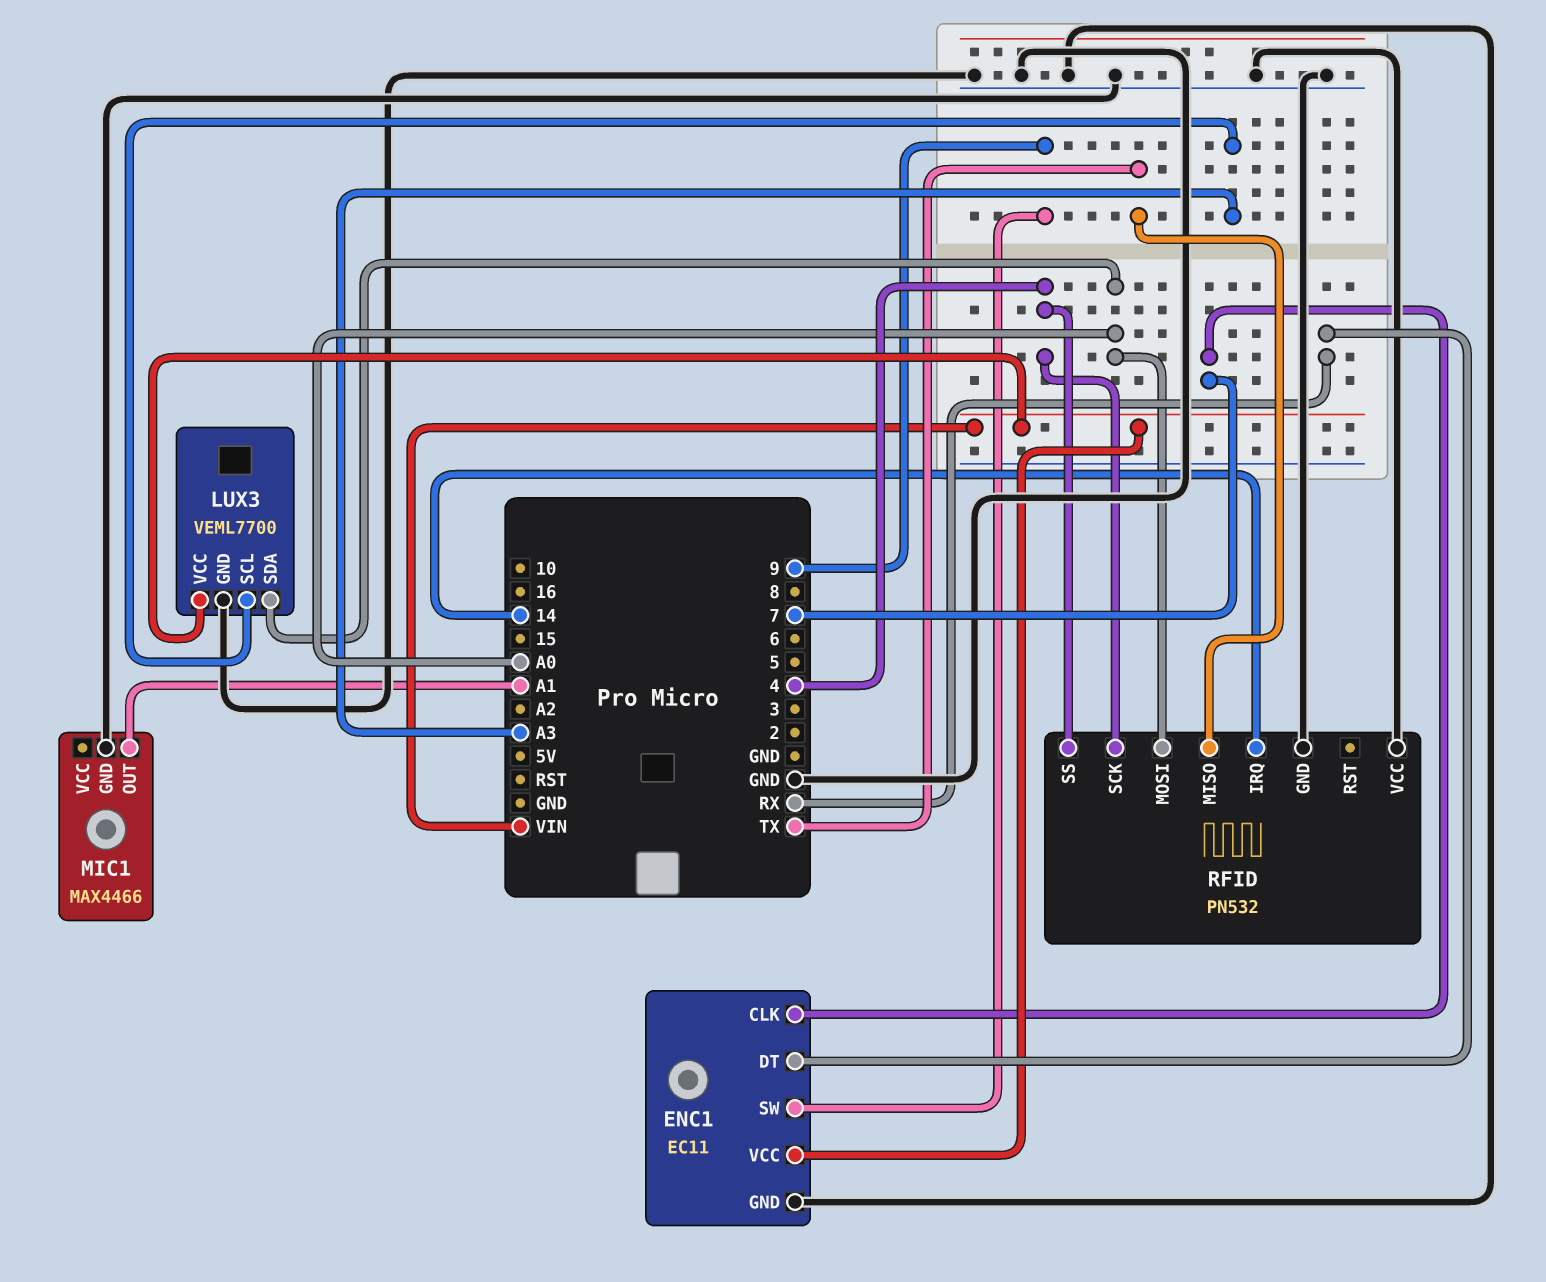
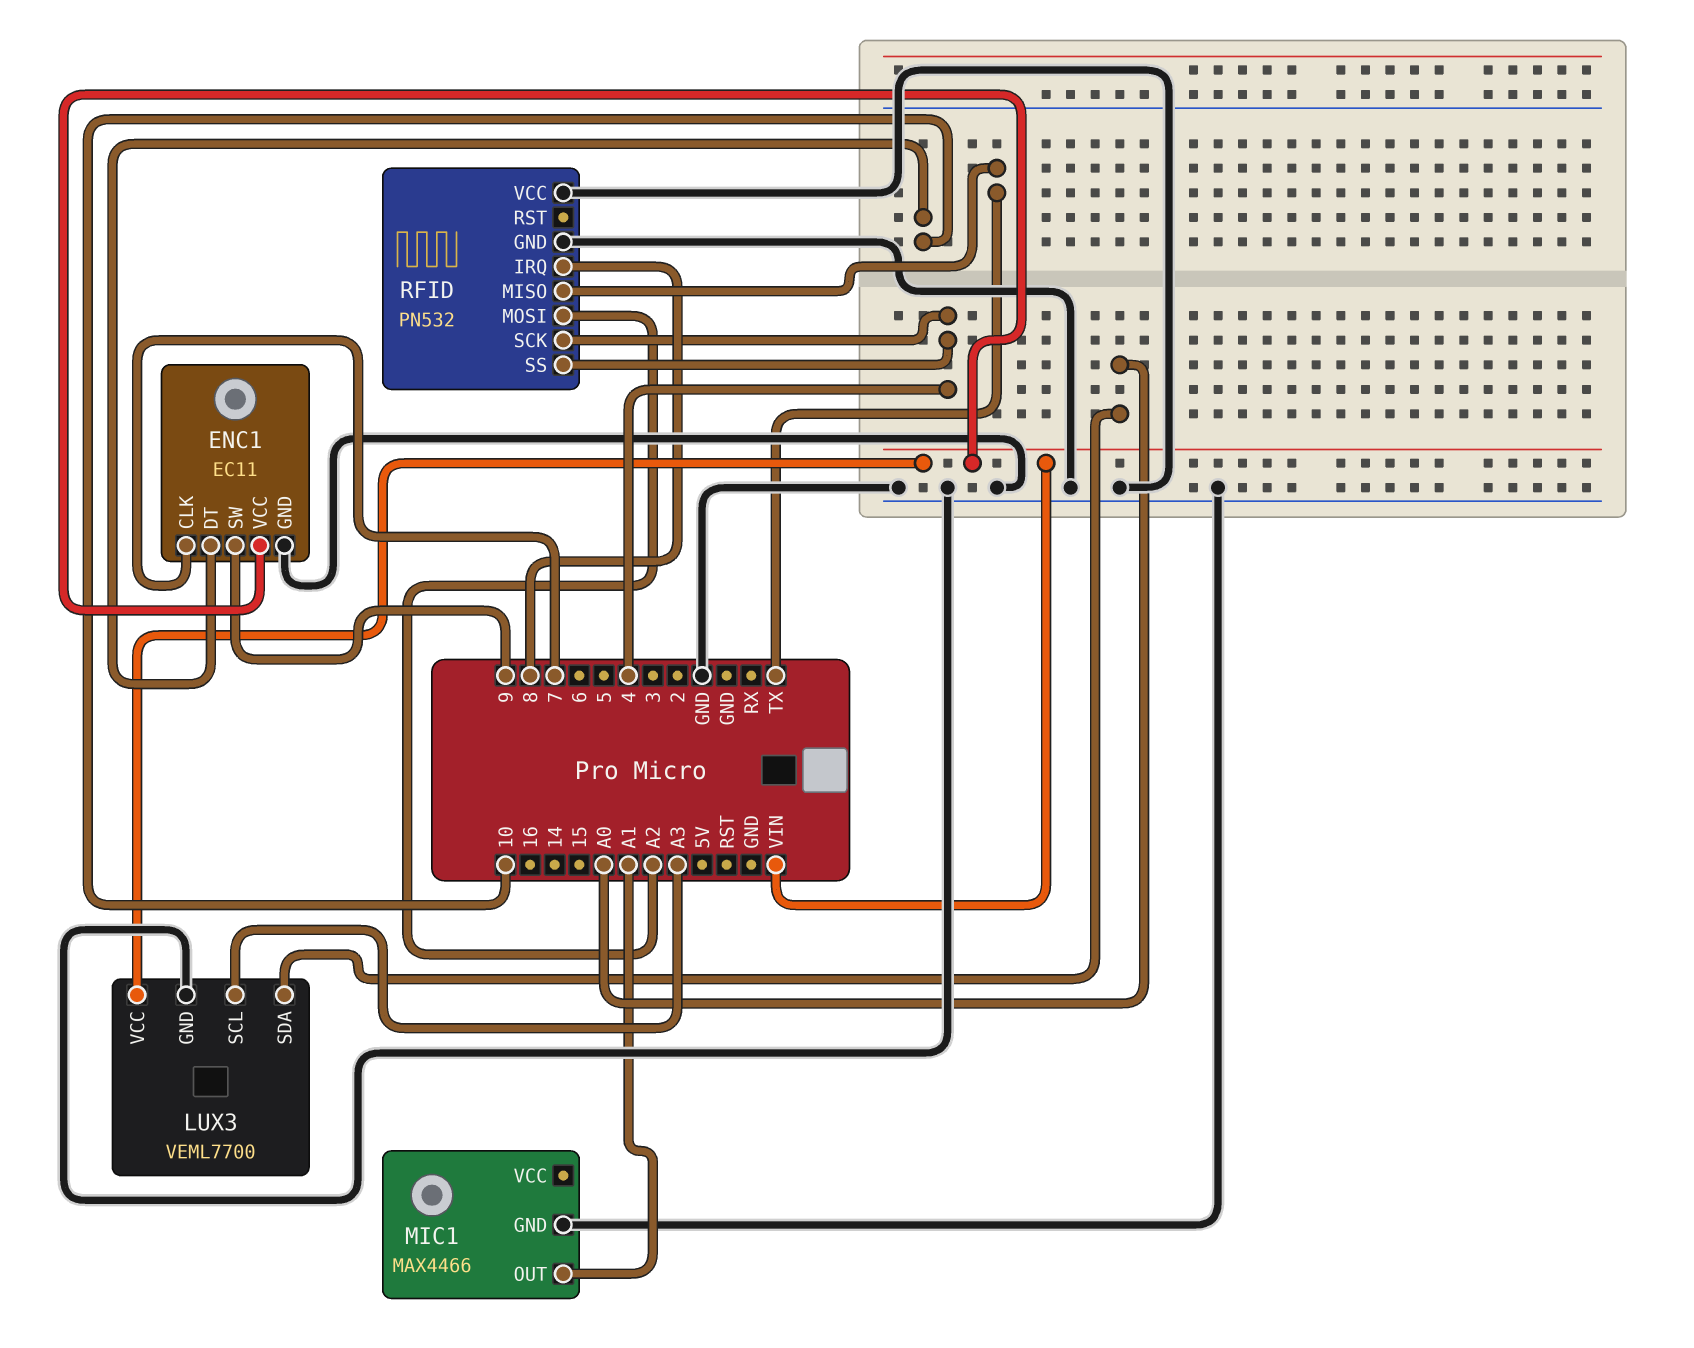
ENC1 pin DT: RX -> 10
RFID pin IRQ: 14 -> 8
RFID pin MOSI: A0 -> A2

